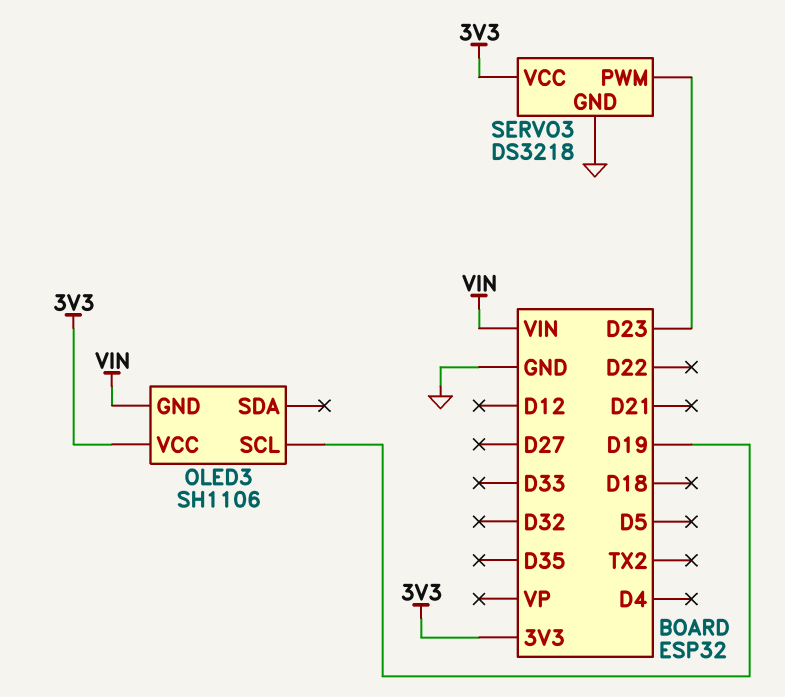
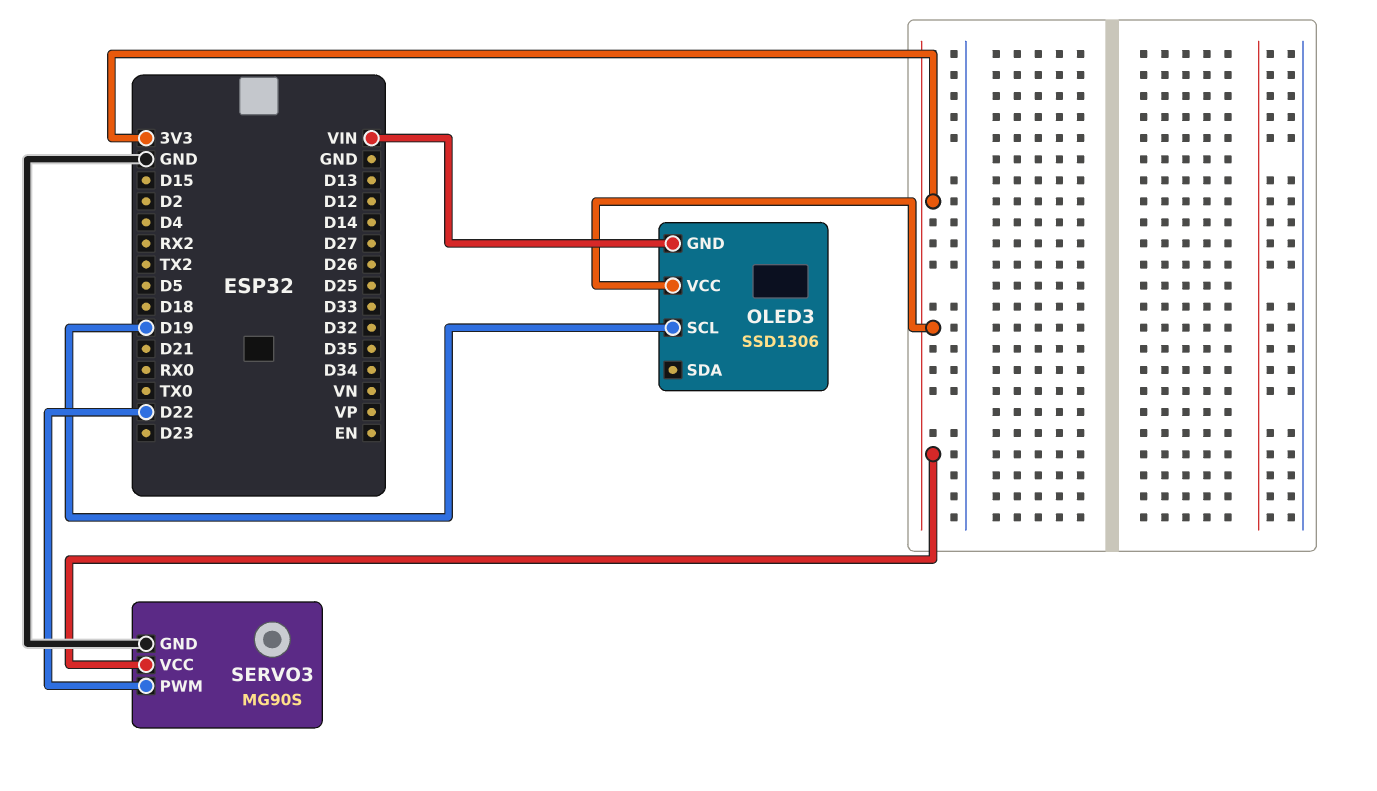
OLED3: SH1106 -> SSD1306
SERVO3: DS3218 -> MG90S
SERVO3 pin PWM: D23 -> D22

